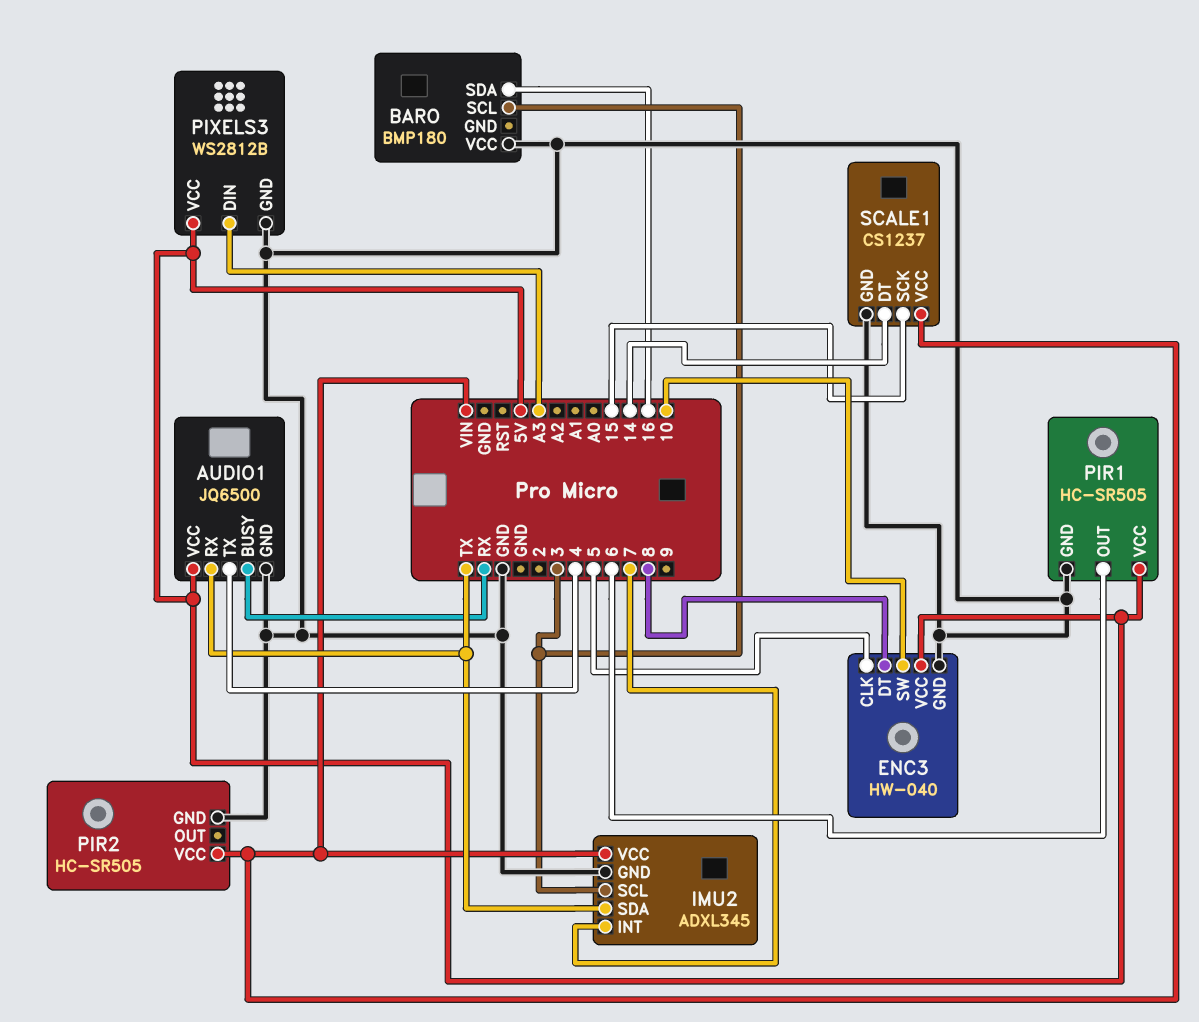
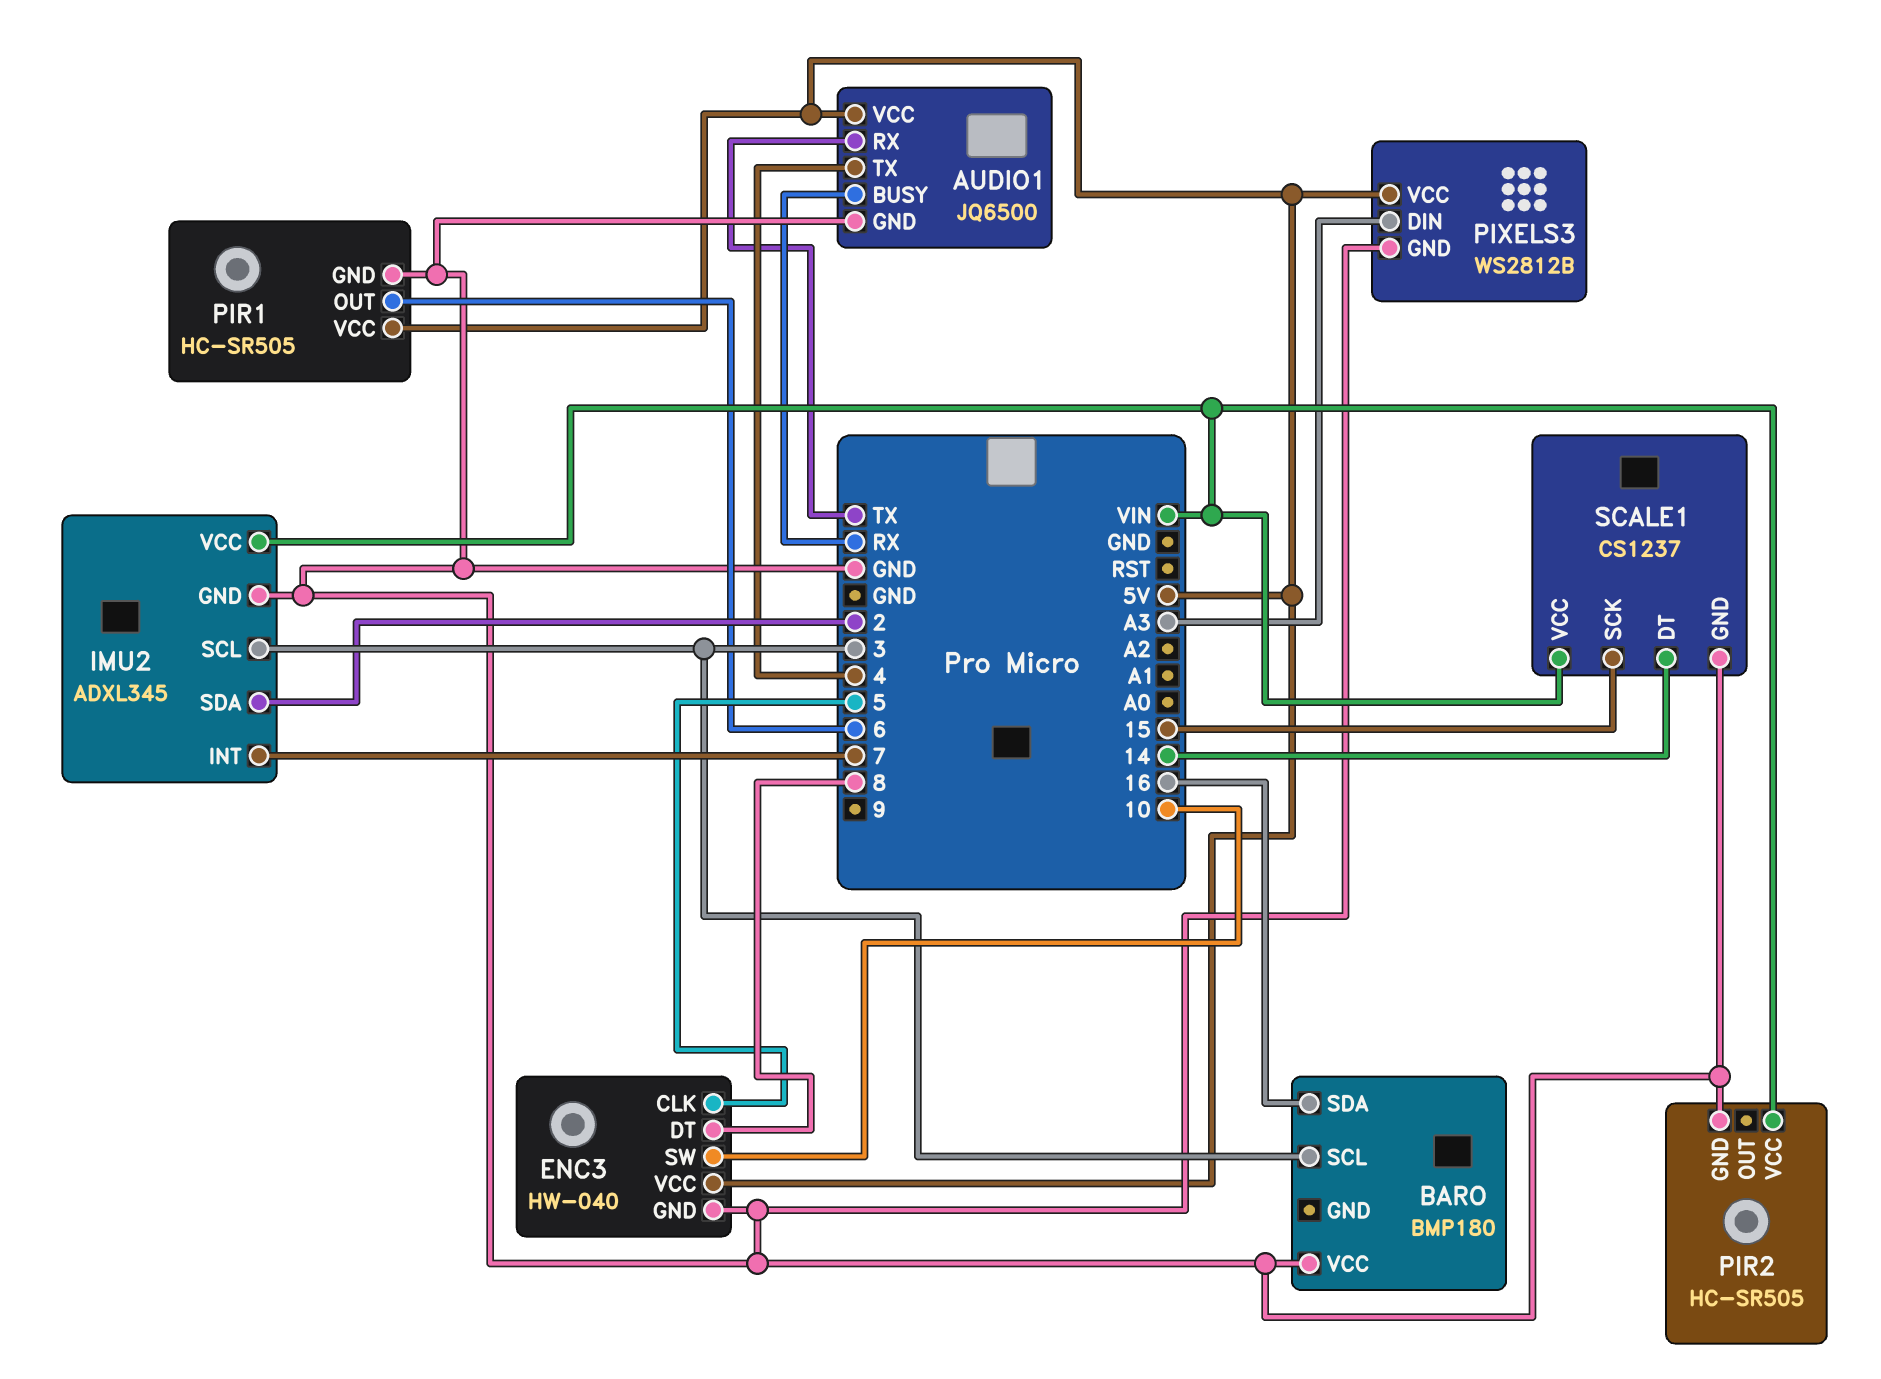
IMU2 pin SDA: TX -> 2

